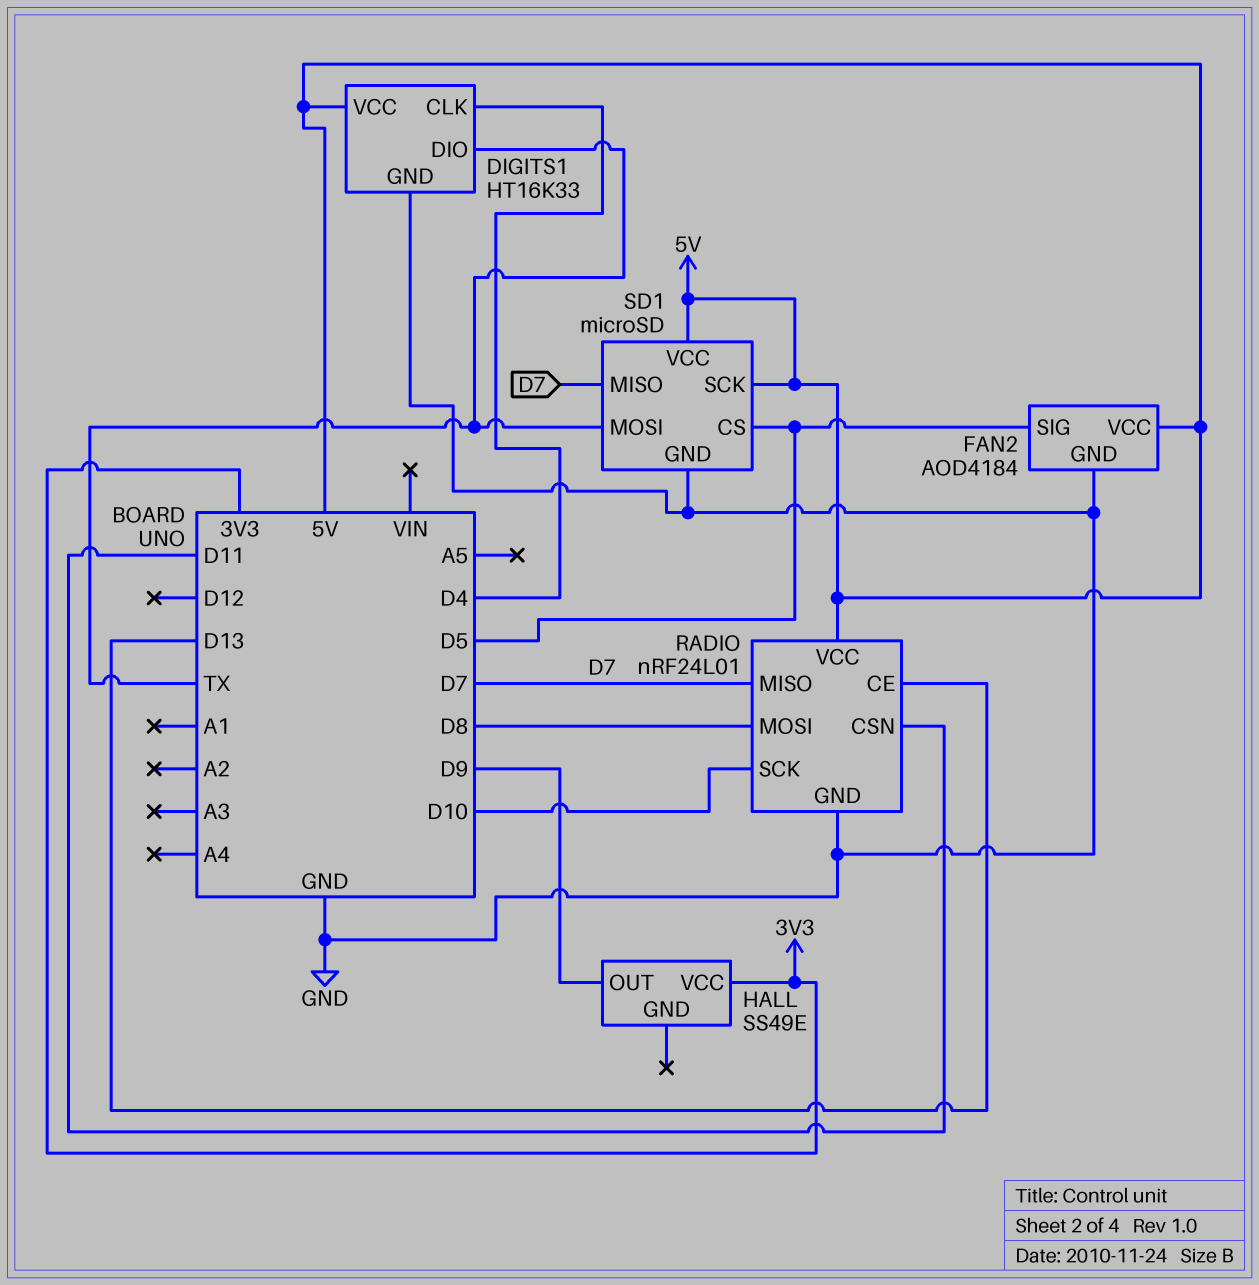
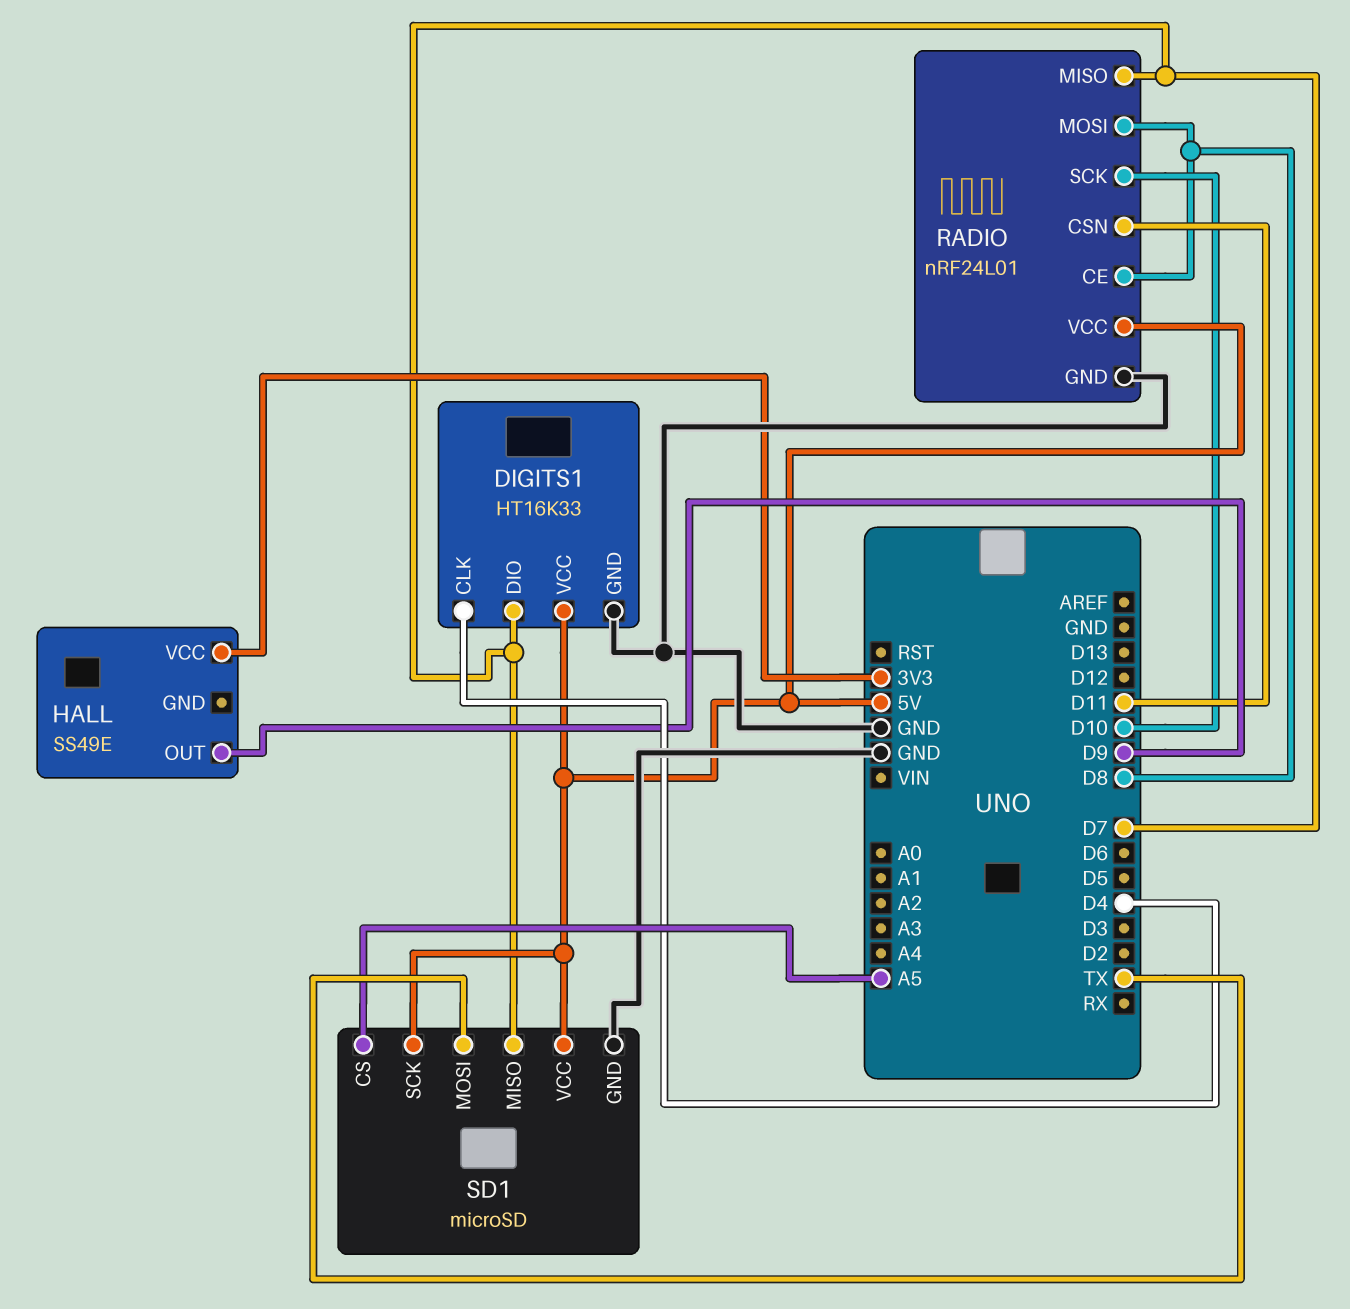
DIGITS1 pin DIO: TX -> D7
FAN2: AOD4184 -> none
FAN2 pin GND: GND -> none
FAN2 pin SIG: D5 -> none
FAN2 pin VCC: 5V -> none
RADIO pin CE: D13 -> D8
SD1 pin CS: D5 -> A5

